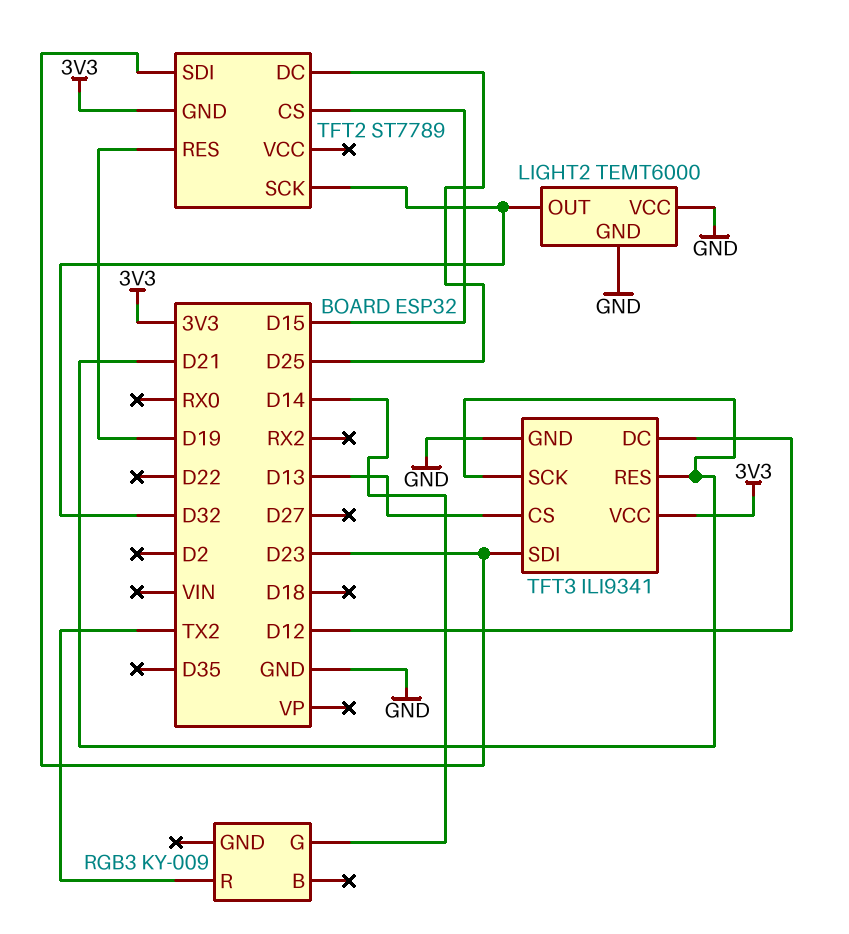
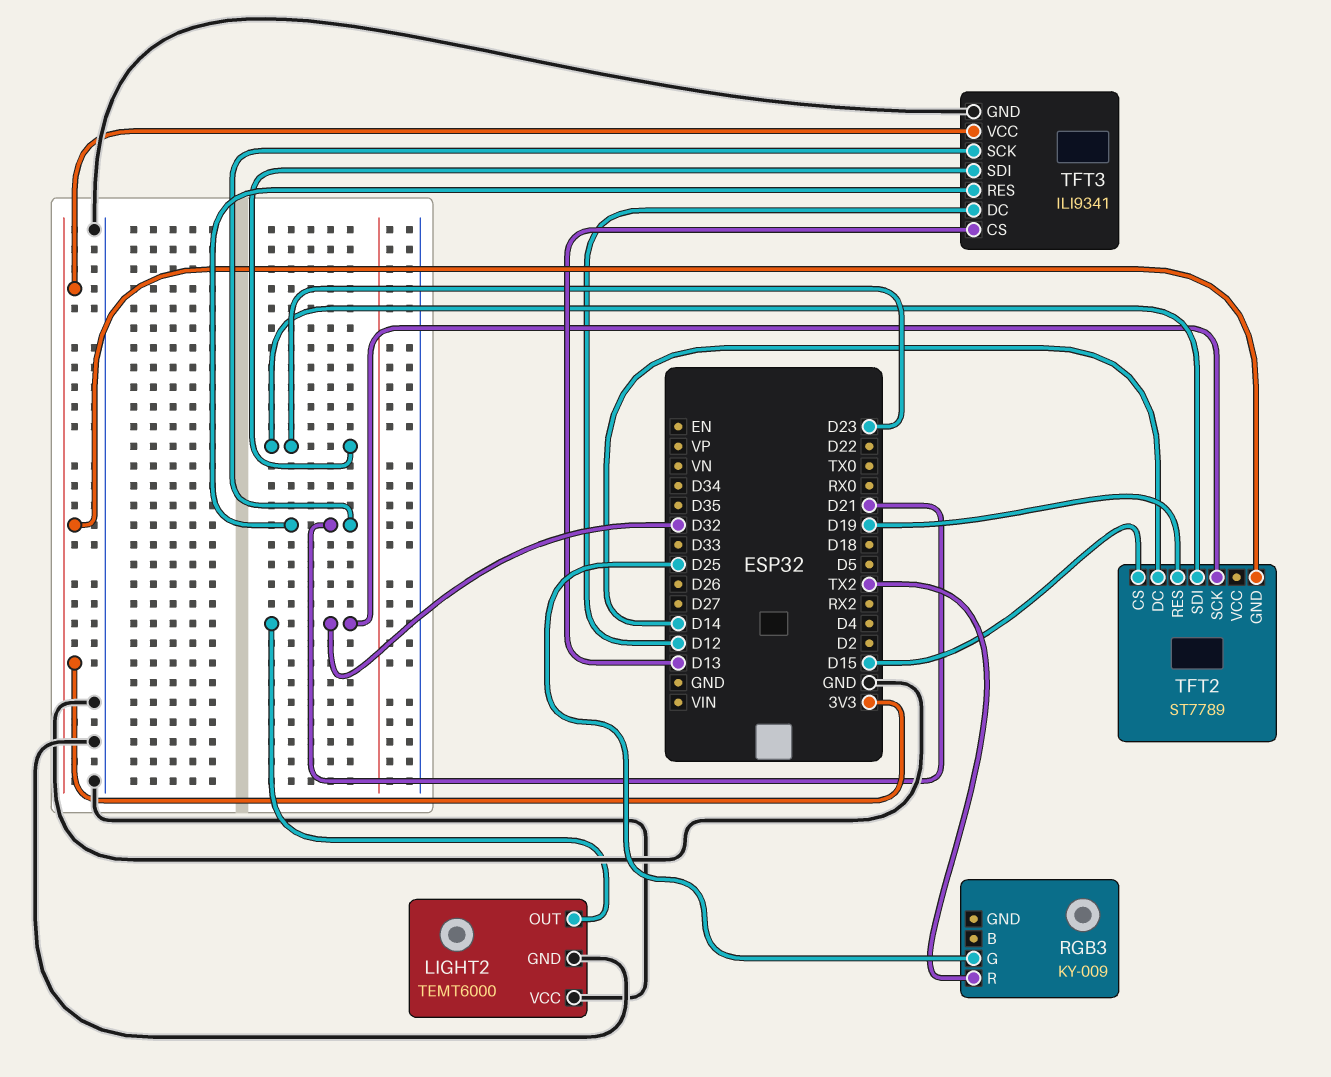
RGB3 pin G: D14 -> D25
TFT2 pin DC: D25 -> D14

